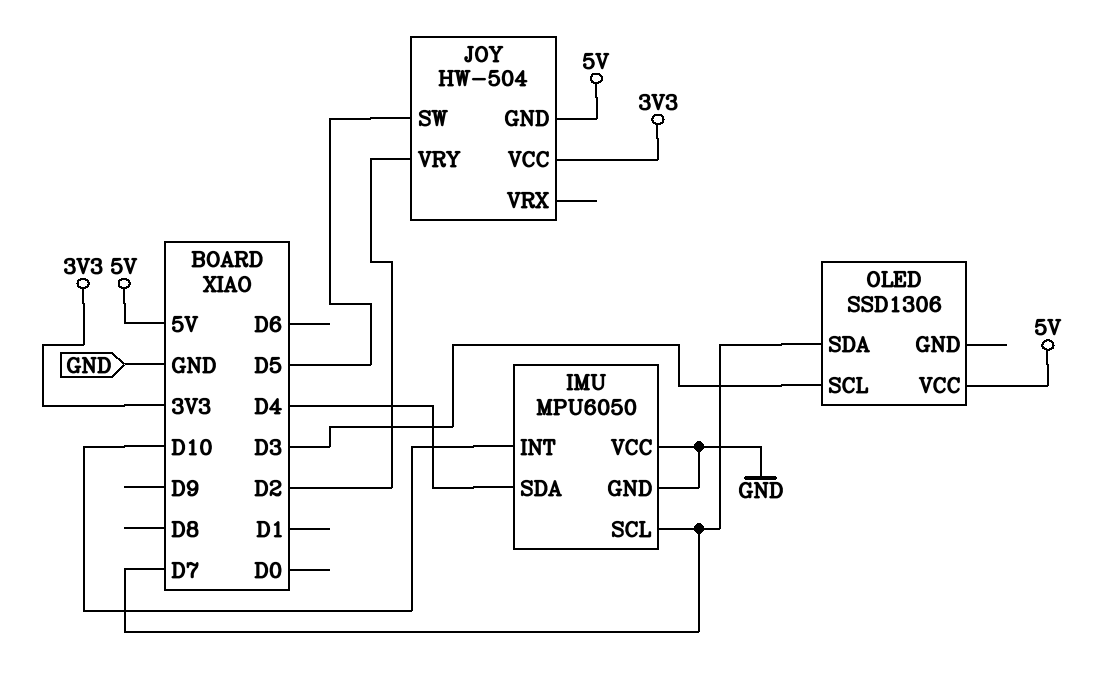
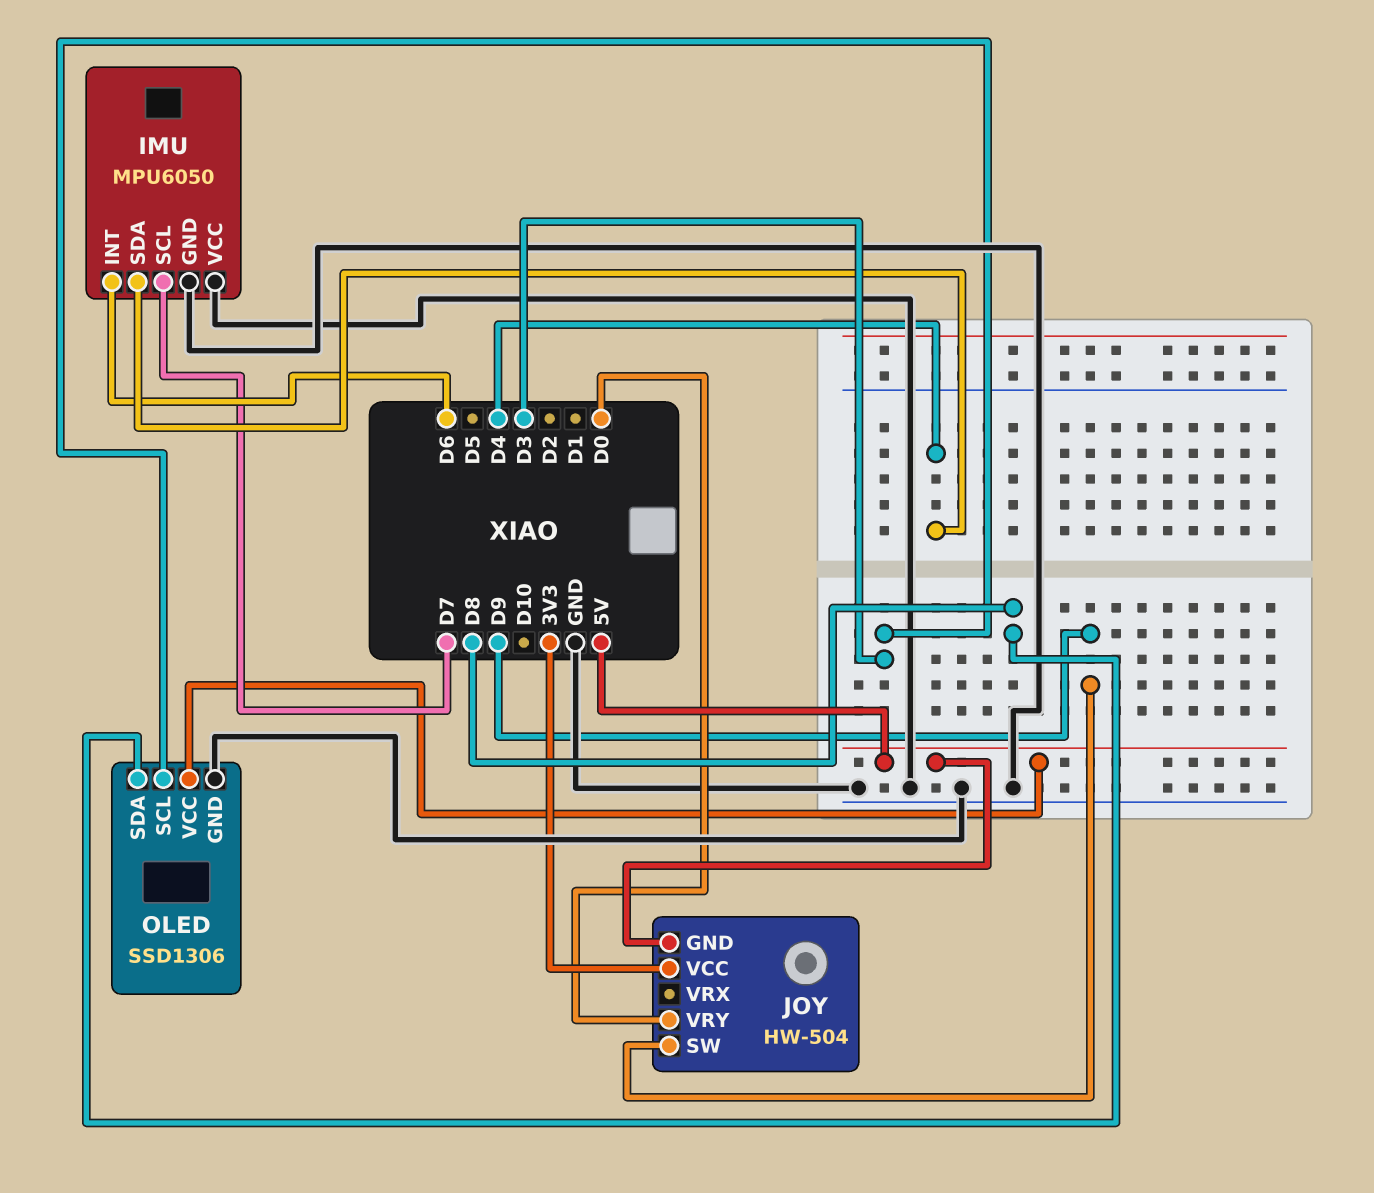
IMU pin INT: D10 -> D6
JOY pin SW: D5 -> D9
JOY pin VRY: D2 -> D0
OLED pin GND: none -> GND
OLED pin SDA: D7 -> D8

